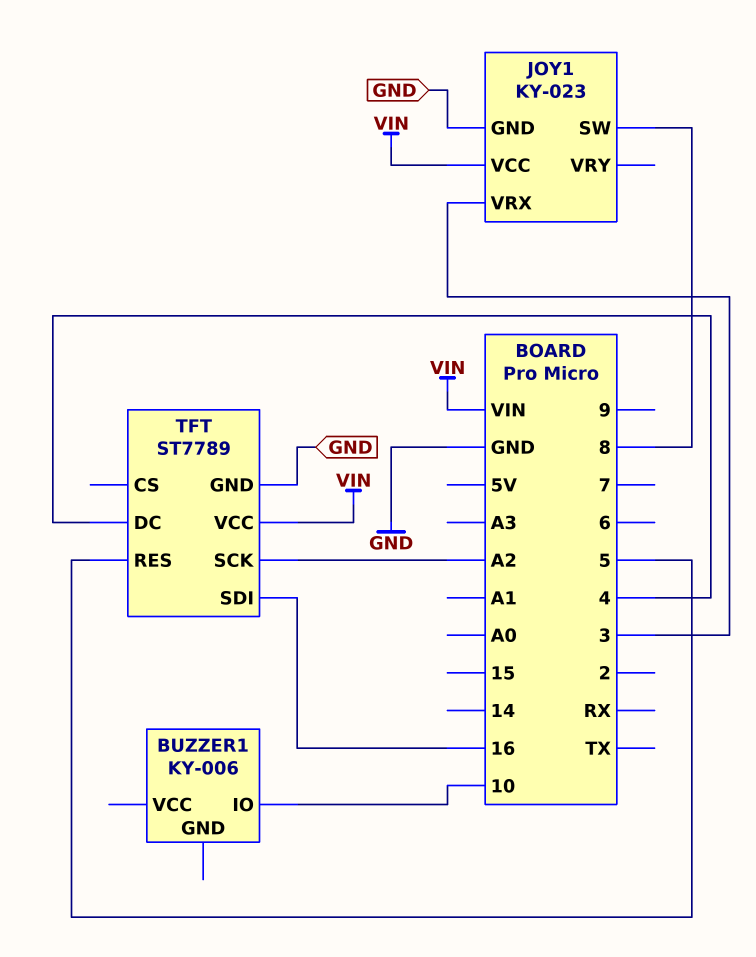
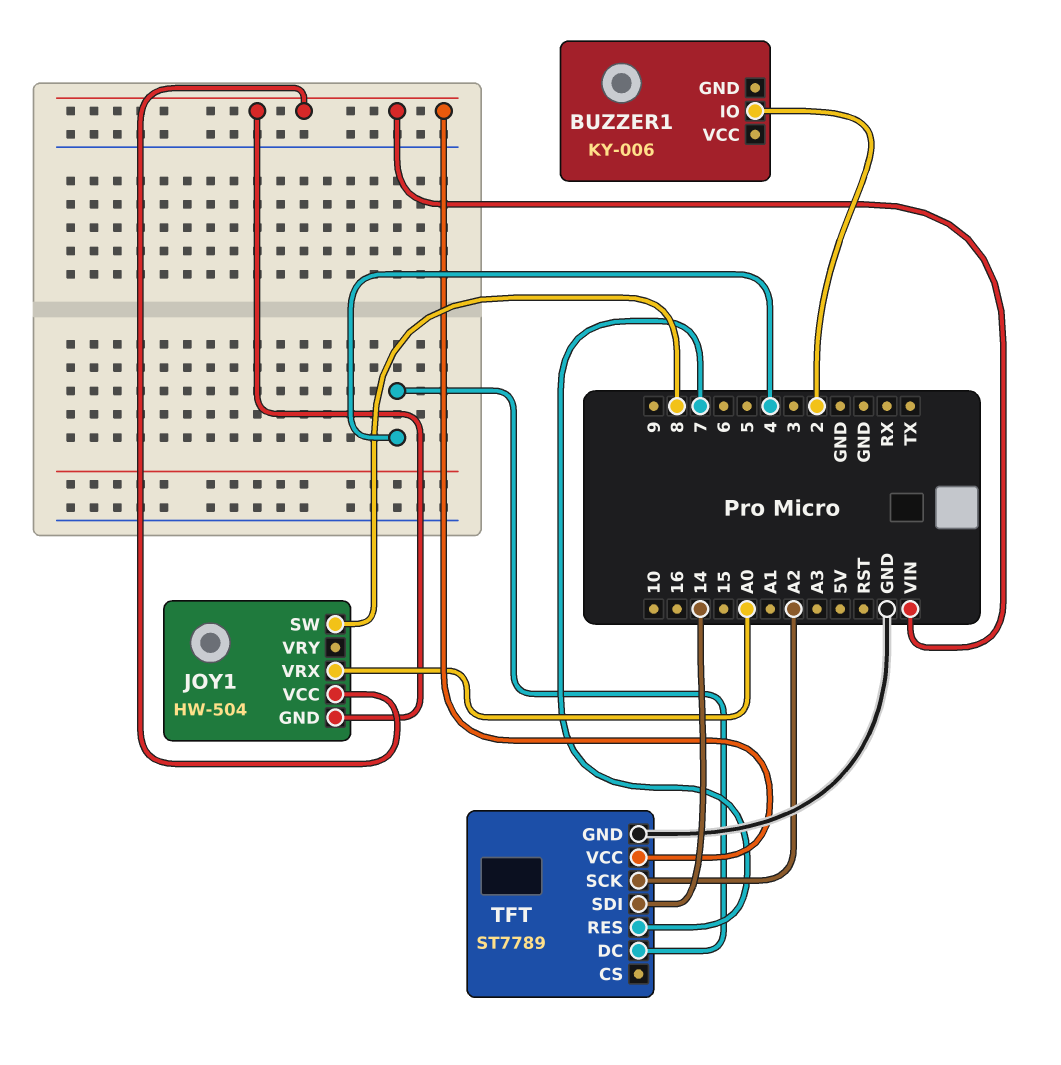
BUZZER1 pin IO: 10 -> 2
JOY1: KY-023 -> HW-504
JOY1 pin GND: GND -> VIN
JOY1 pin VRX: 3 -> A0
TFT pin RES: 5 -> 7
TFT pin SDI: 16 -> 14

